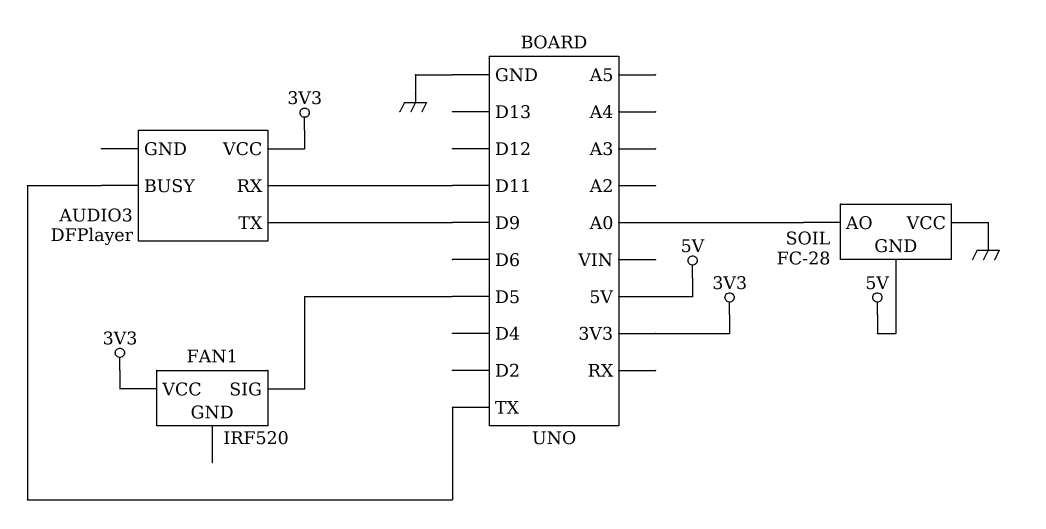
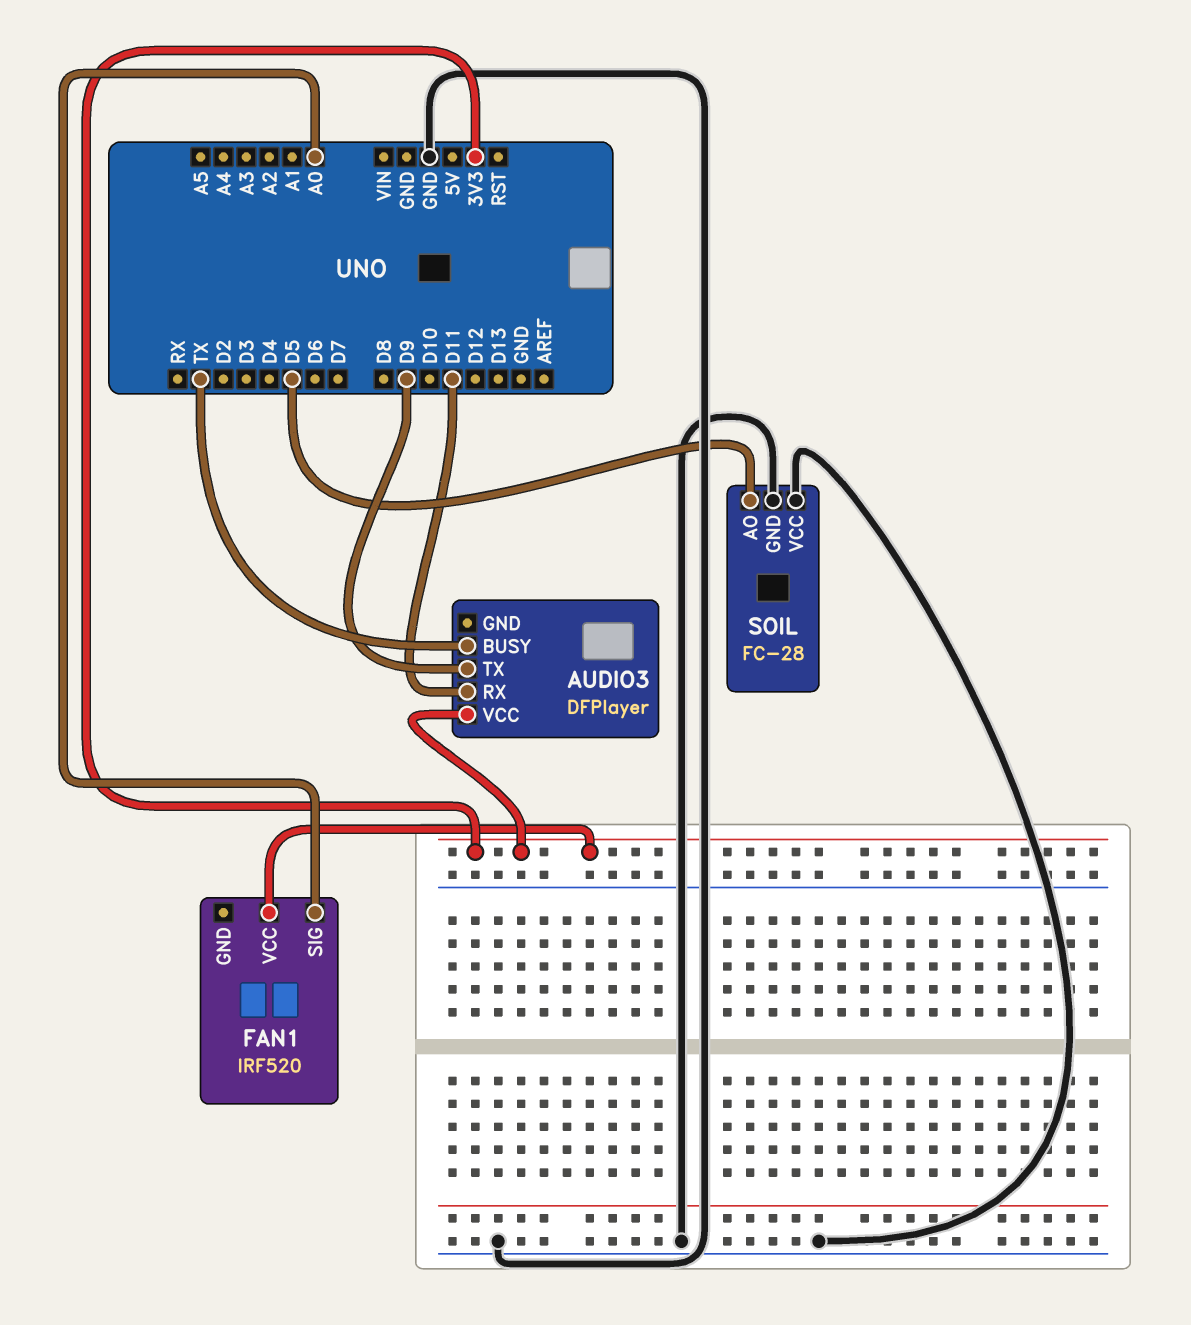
FAN1 pin SIG: D5 -> A0
SOIL pin AO: A0 -> D5
SOIL pin GND: 5V -> GND

